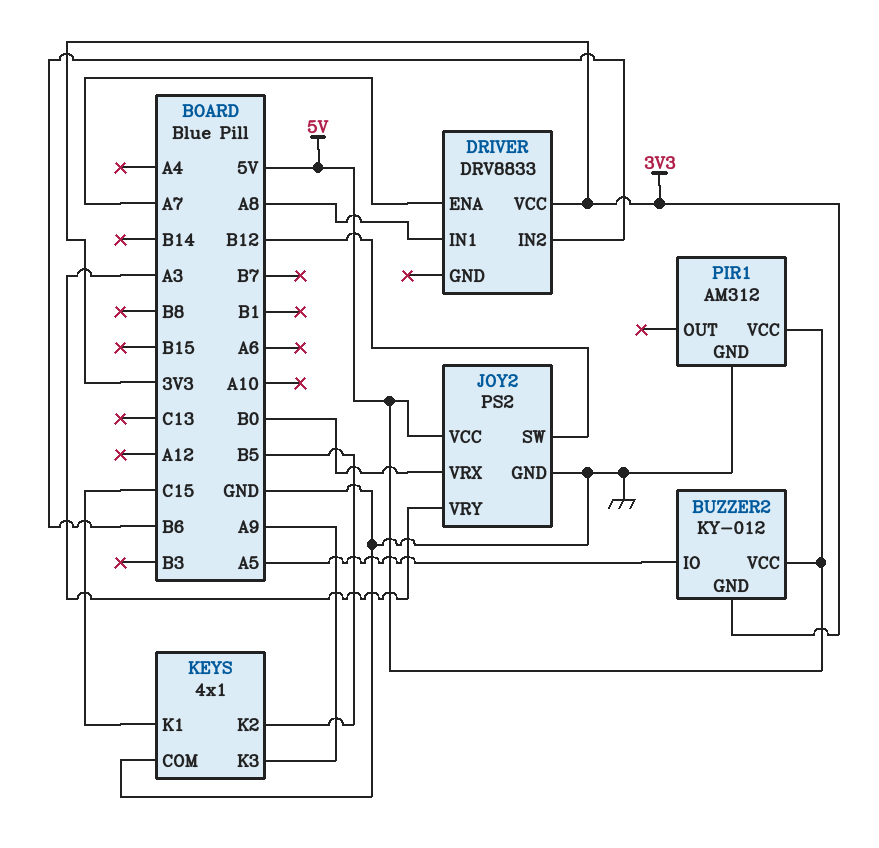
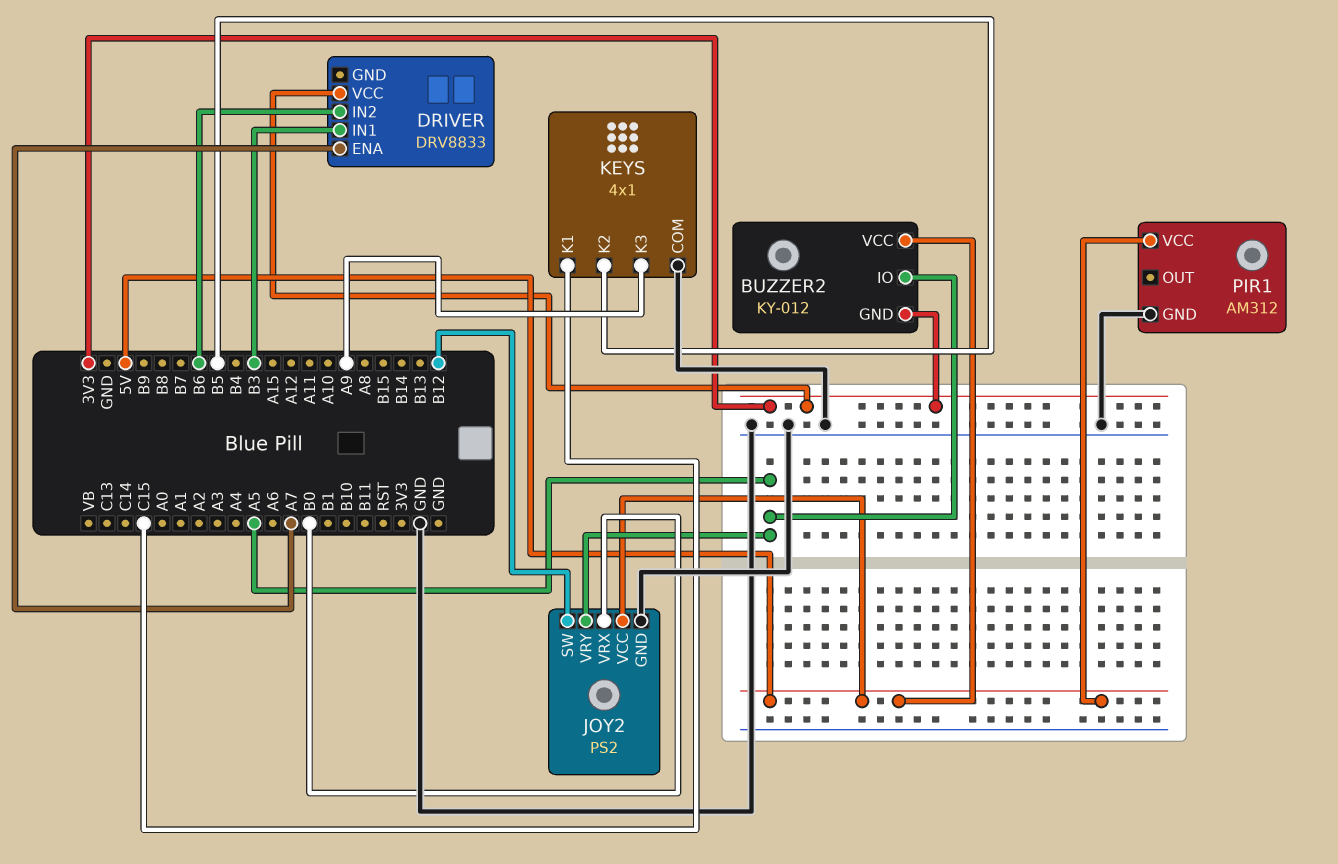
DRIVER pin IN1: A8 -> B3
JOY2 pin VRY: A3 -> A5

